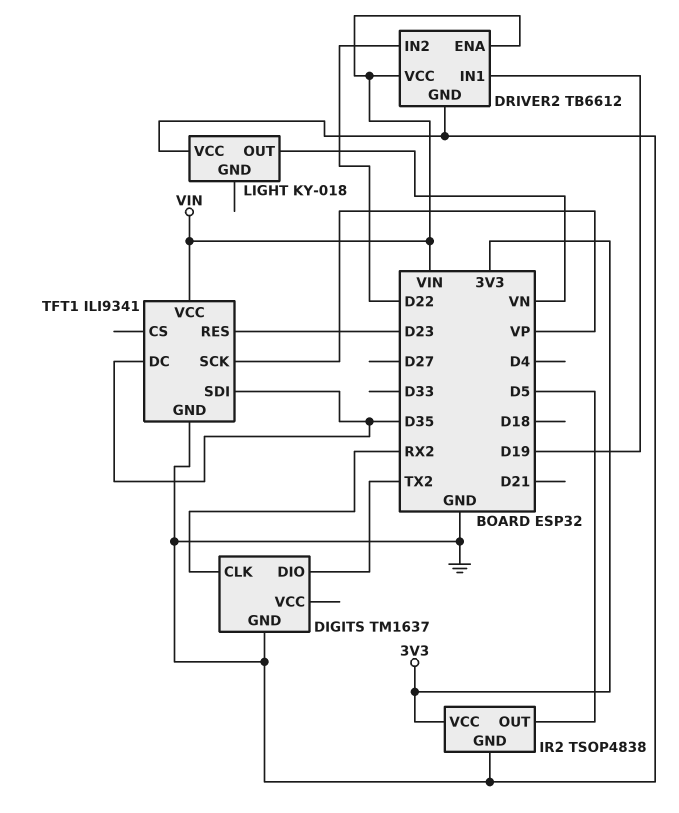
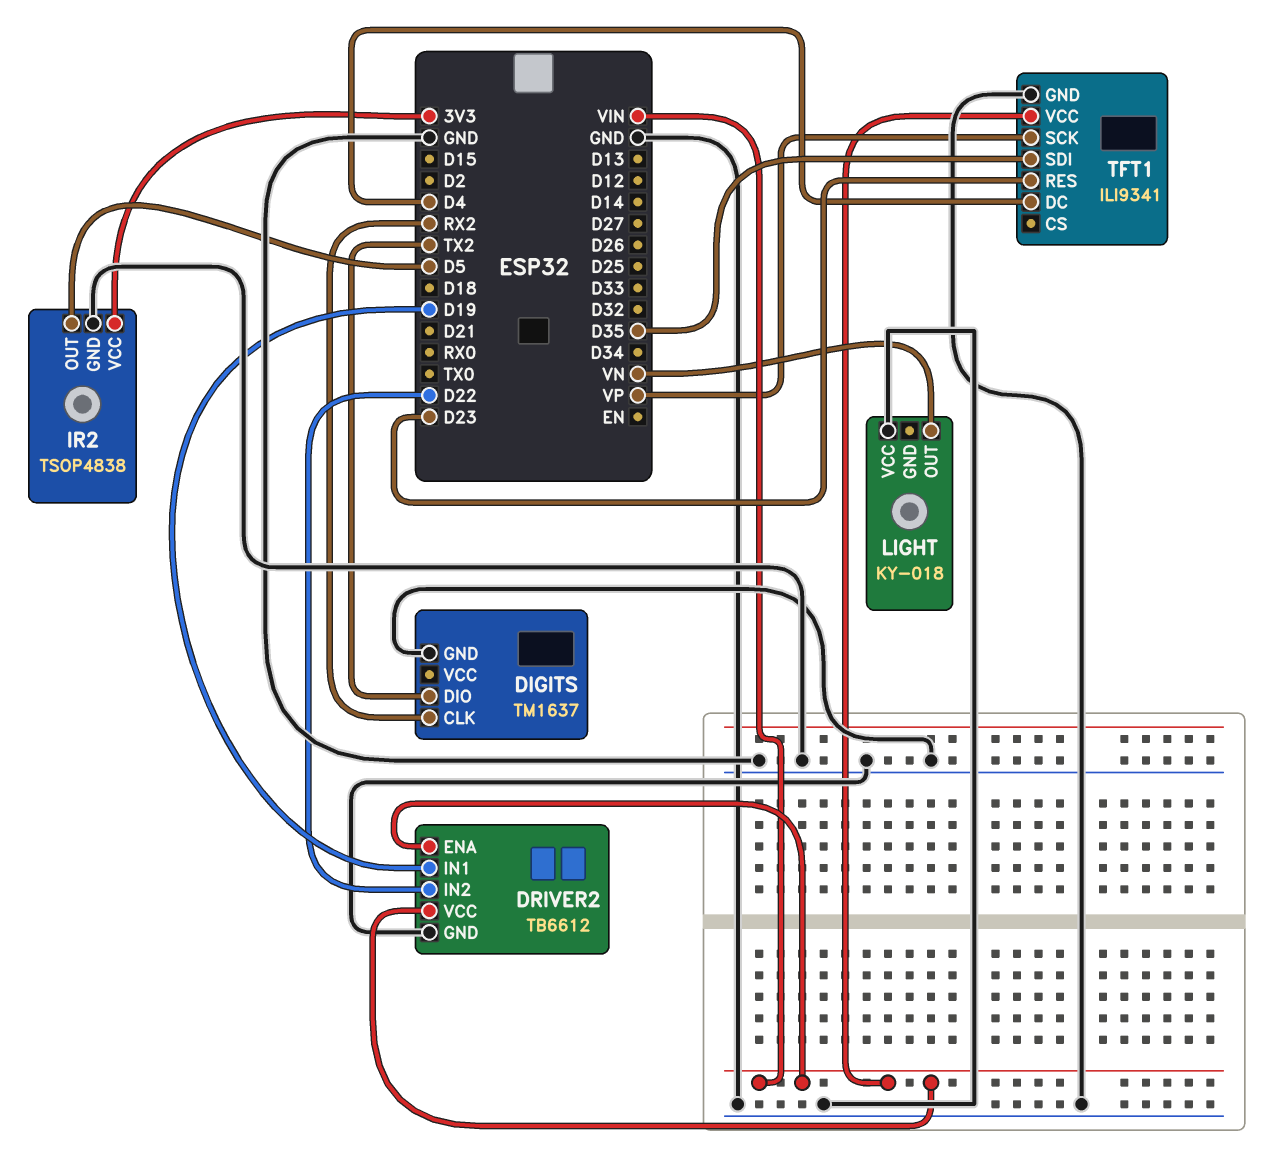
TFT1 pin DC: D35 -> D4

